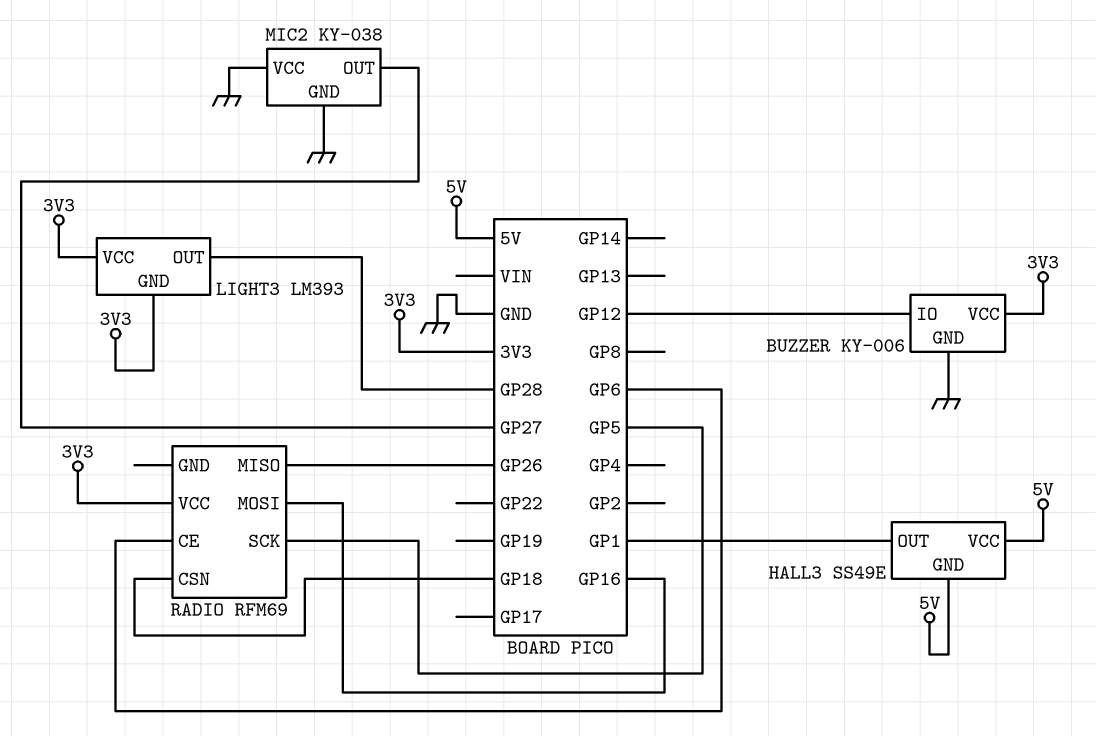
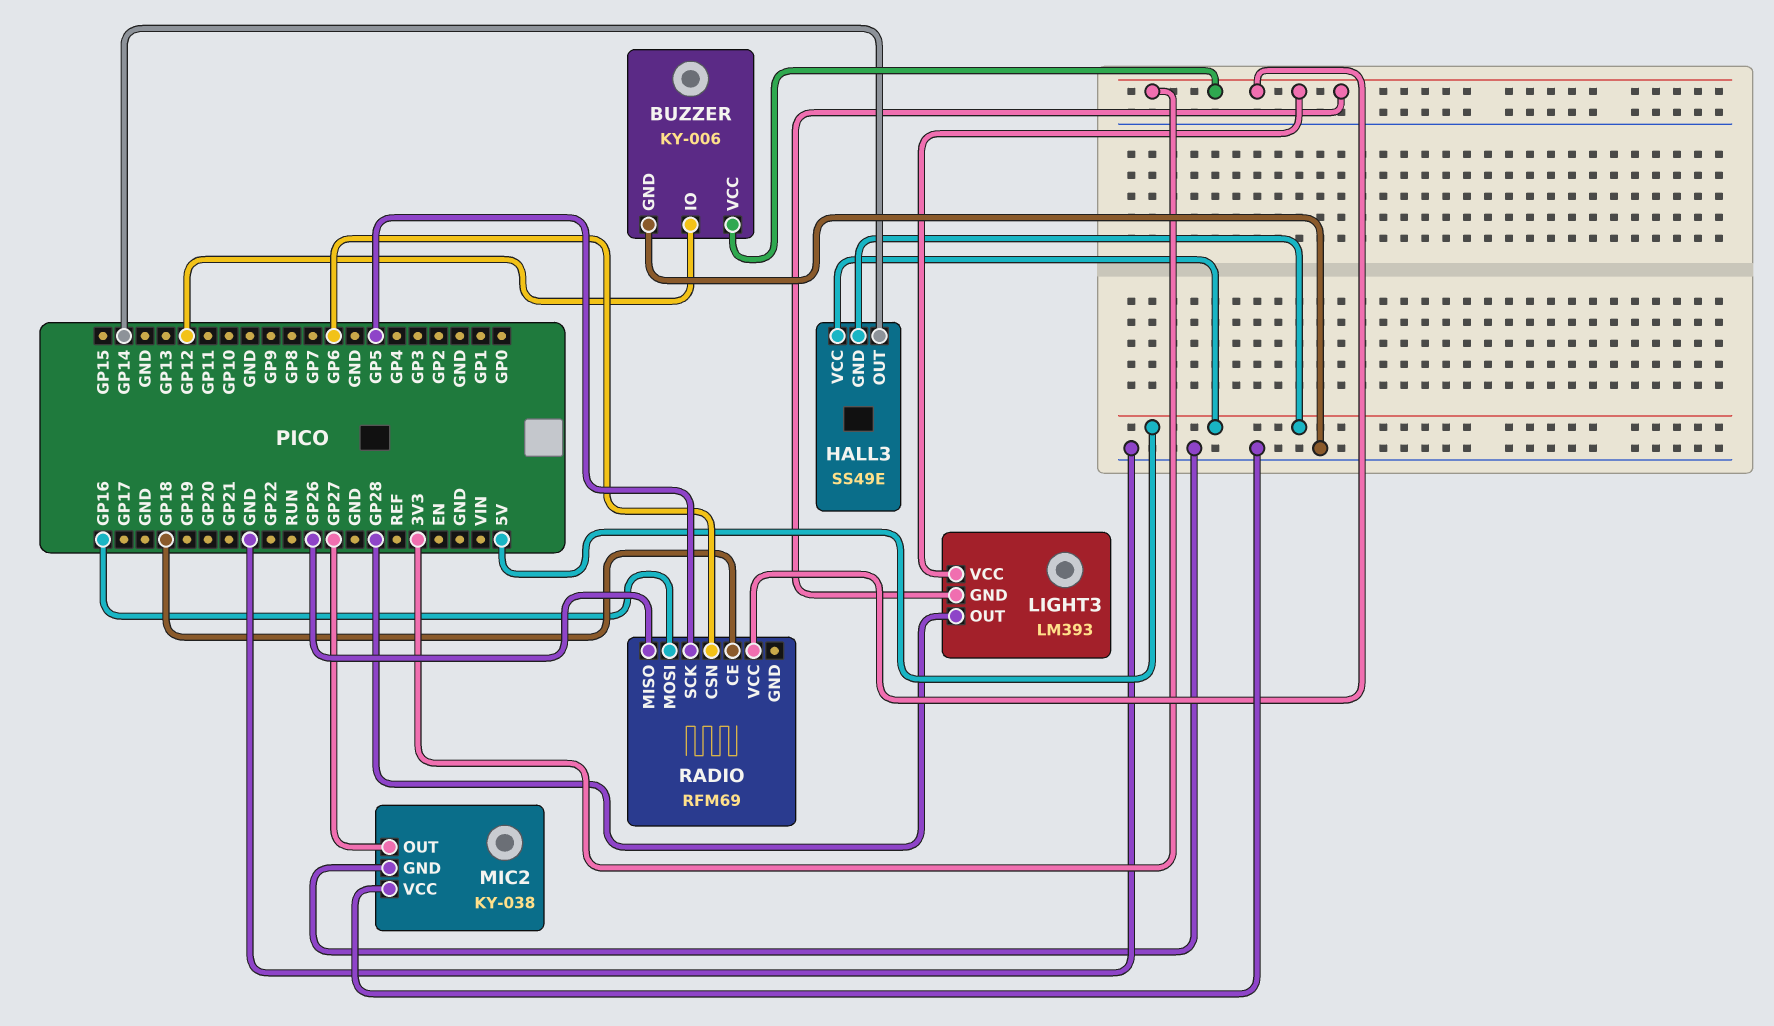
HALL3 pin OUT: GP1 -> GP14
RADIO pin CE: GP6 -> GP18
RADIO pin CSN: GP18 -> GP6

